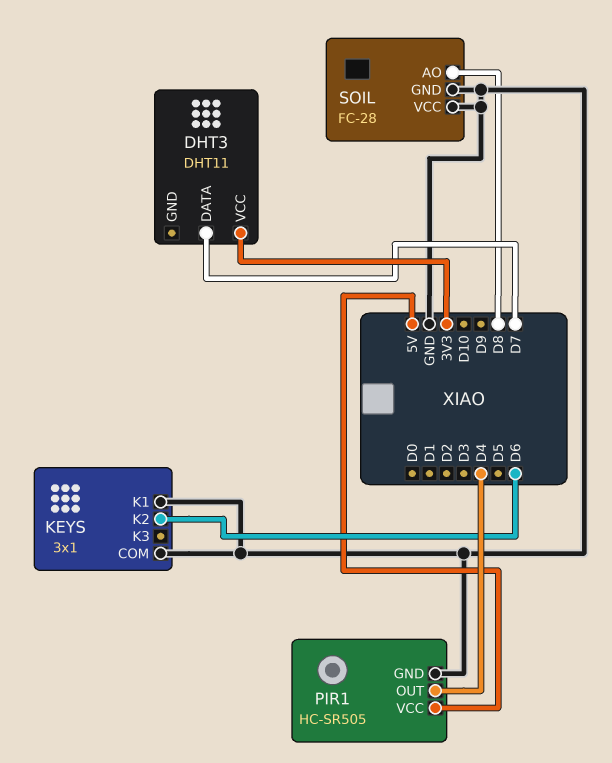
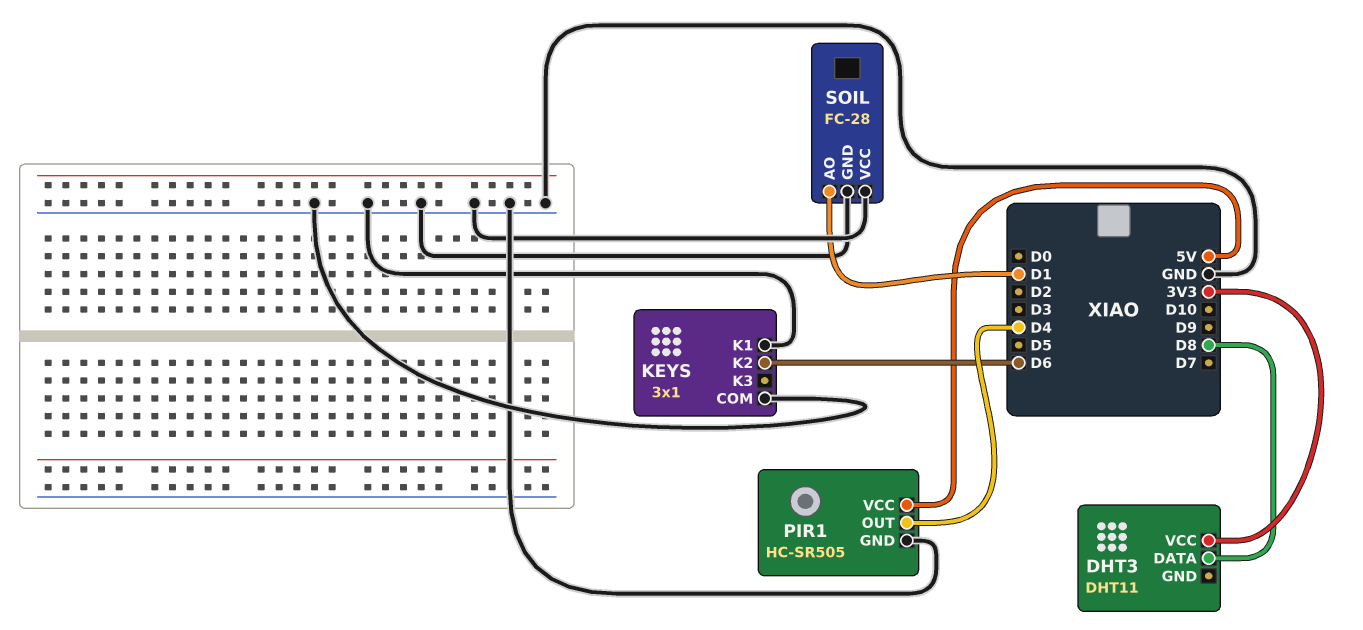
DHT3 pin DATA: D7 -> D8
SOIL pin AO: D8 -> D1

